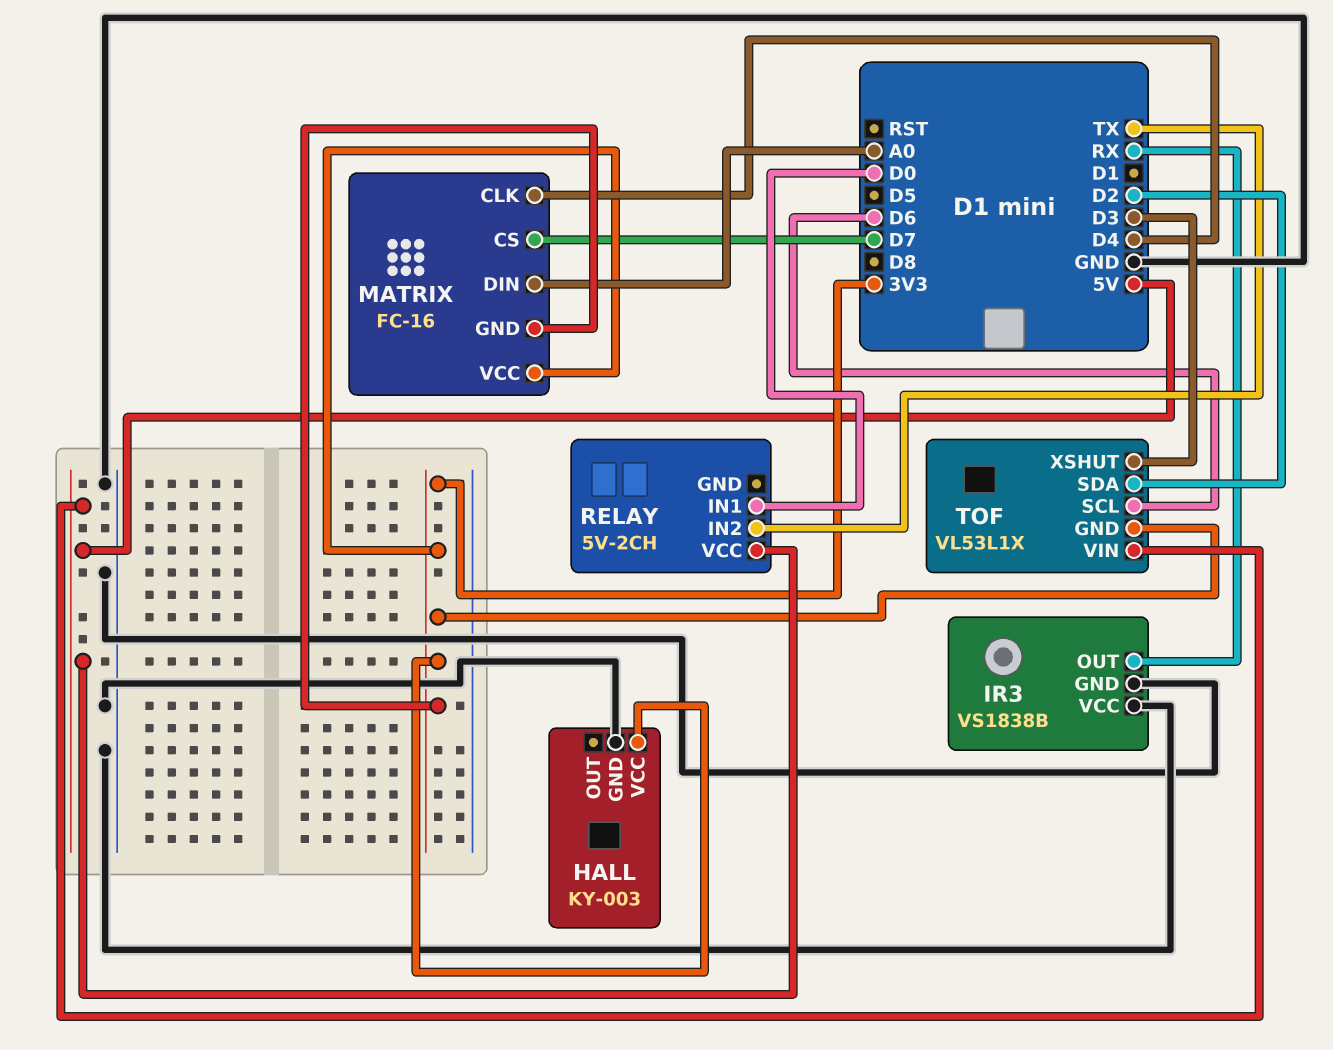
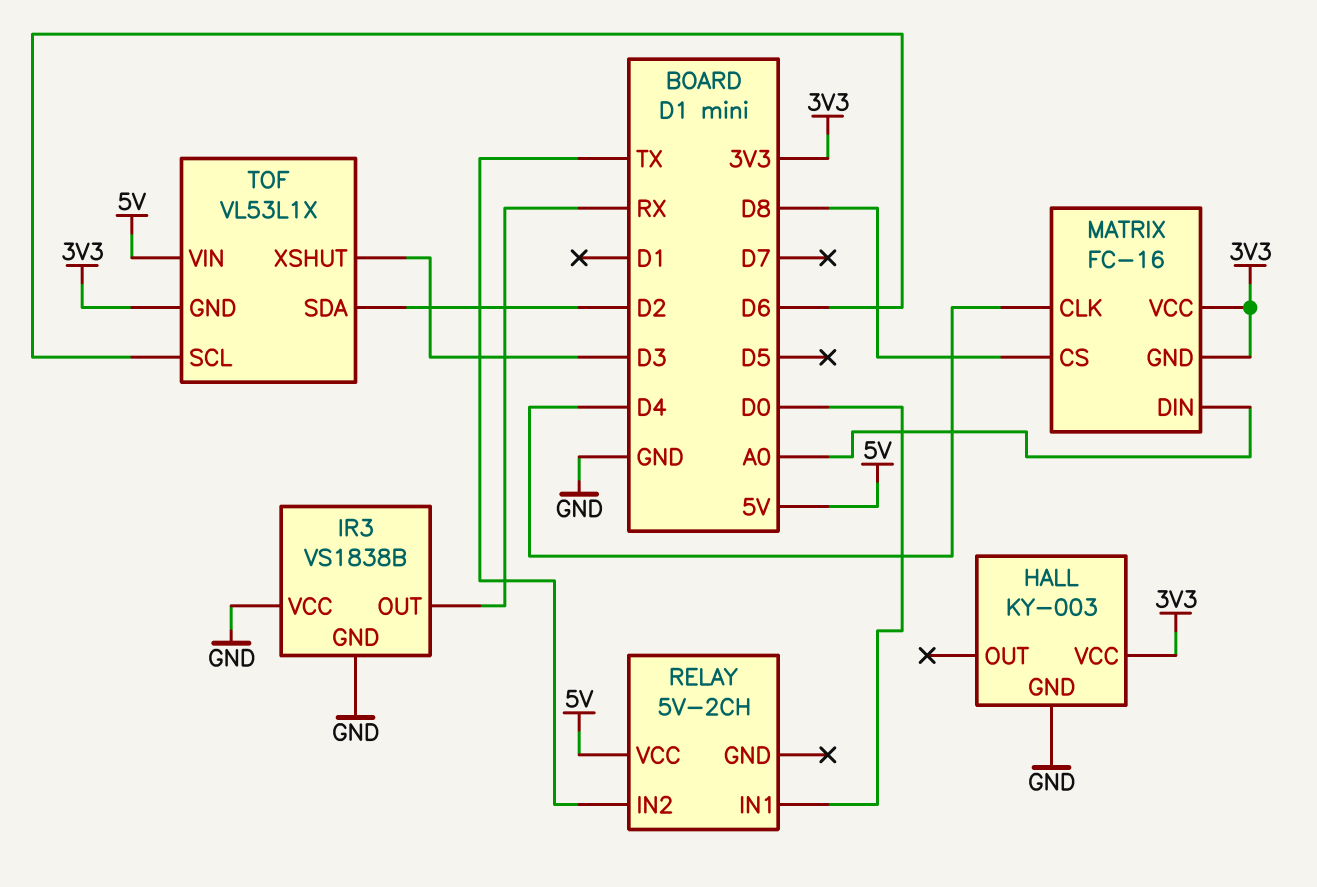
MATRIX pin CS: D7 -> D8

